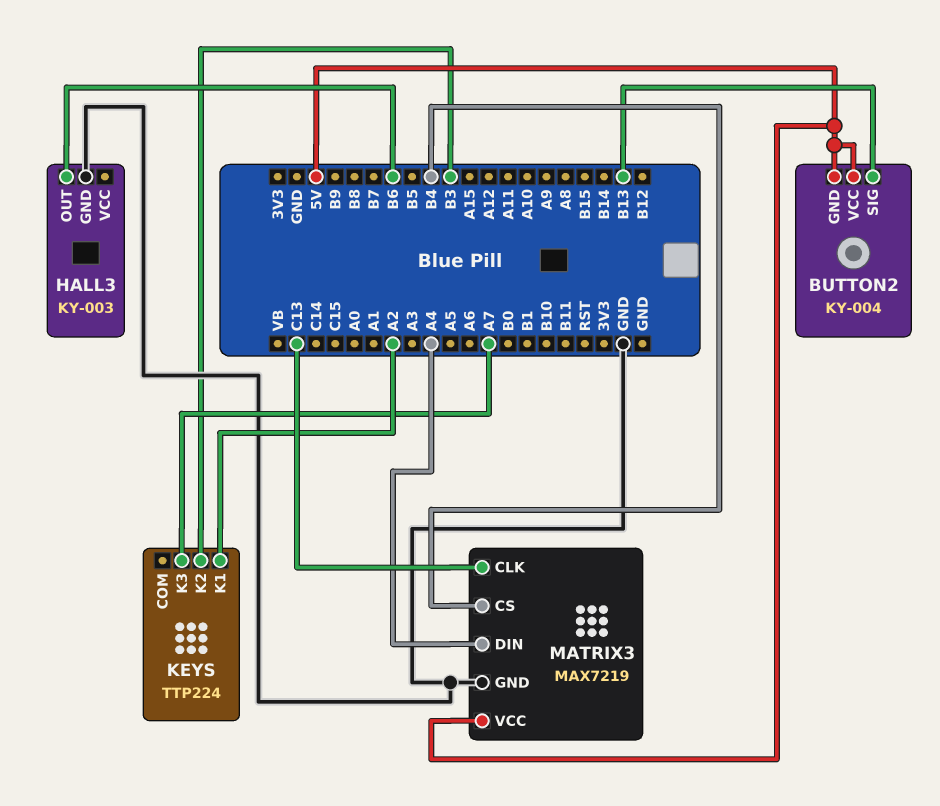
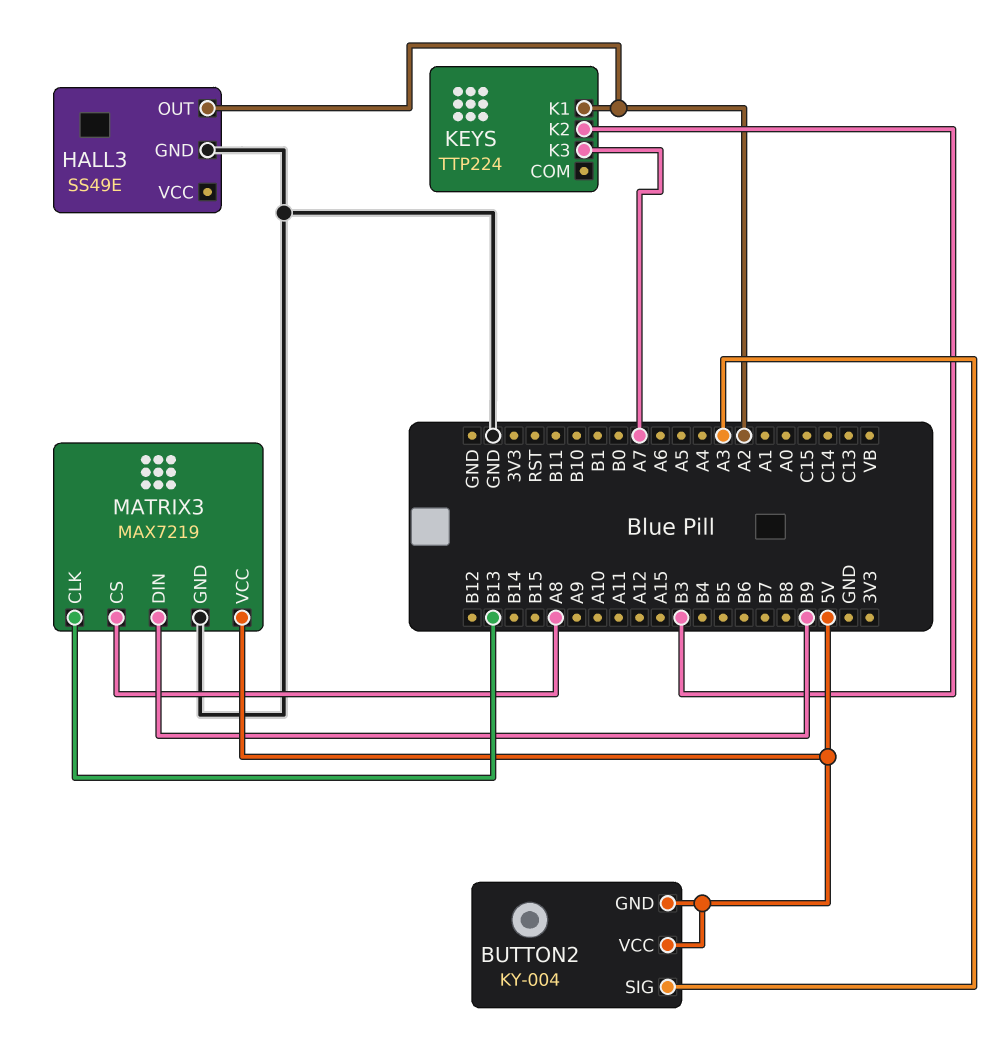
BUTTON2 pin SIG: B13 -> A3
HALL3: KY-003 -> SS49E
HALL3 pin OUT: B6 -> A2
MATRIX3 pin CLK: C13 -> B13
MATRIX3 pin CS: B4 -> A8
MATRIX3 pin DIN: A4 -> B9

